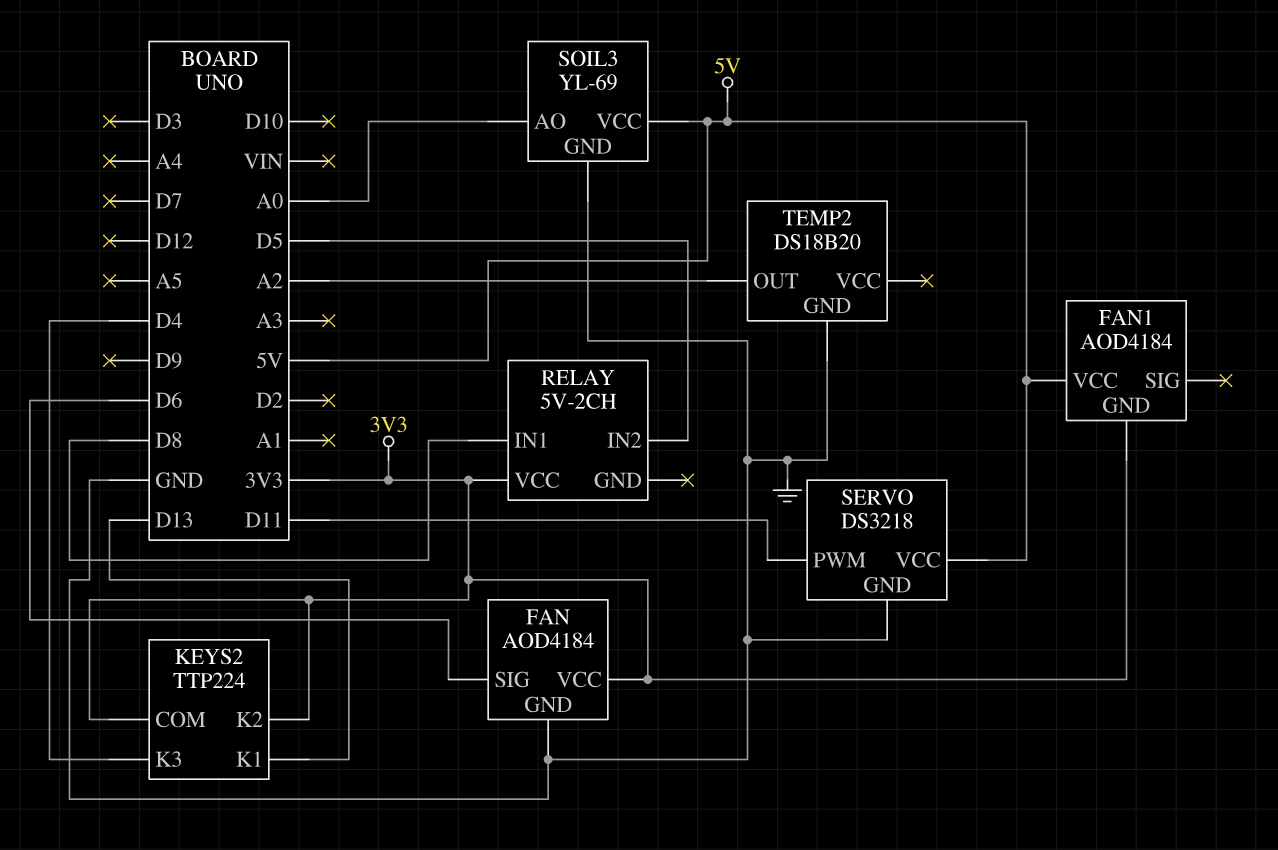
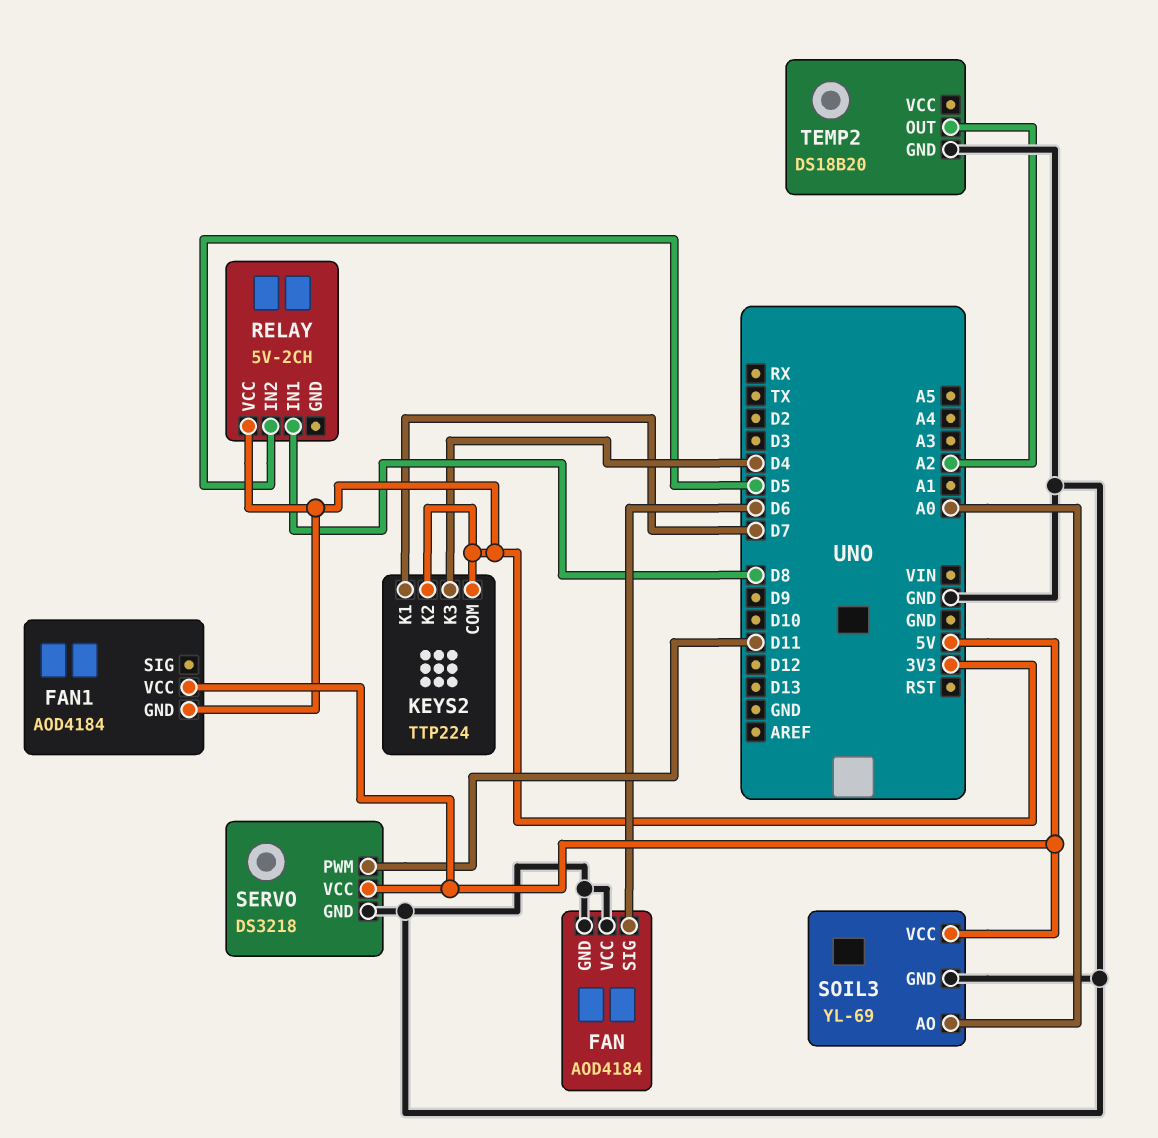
FAN pin VCC: 3V3 -> GND
KEYS2 pin K1: D13 -> D7

